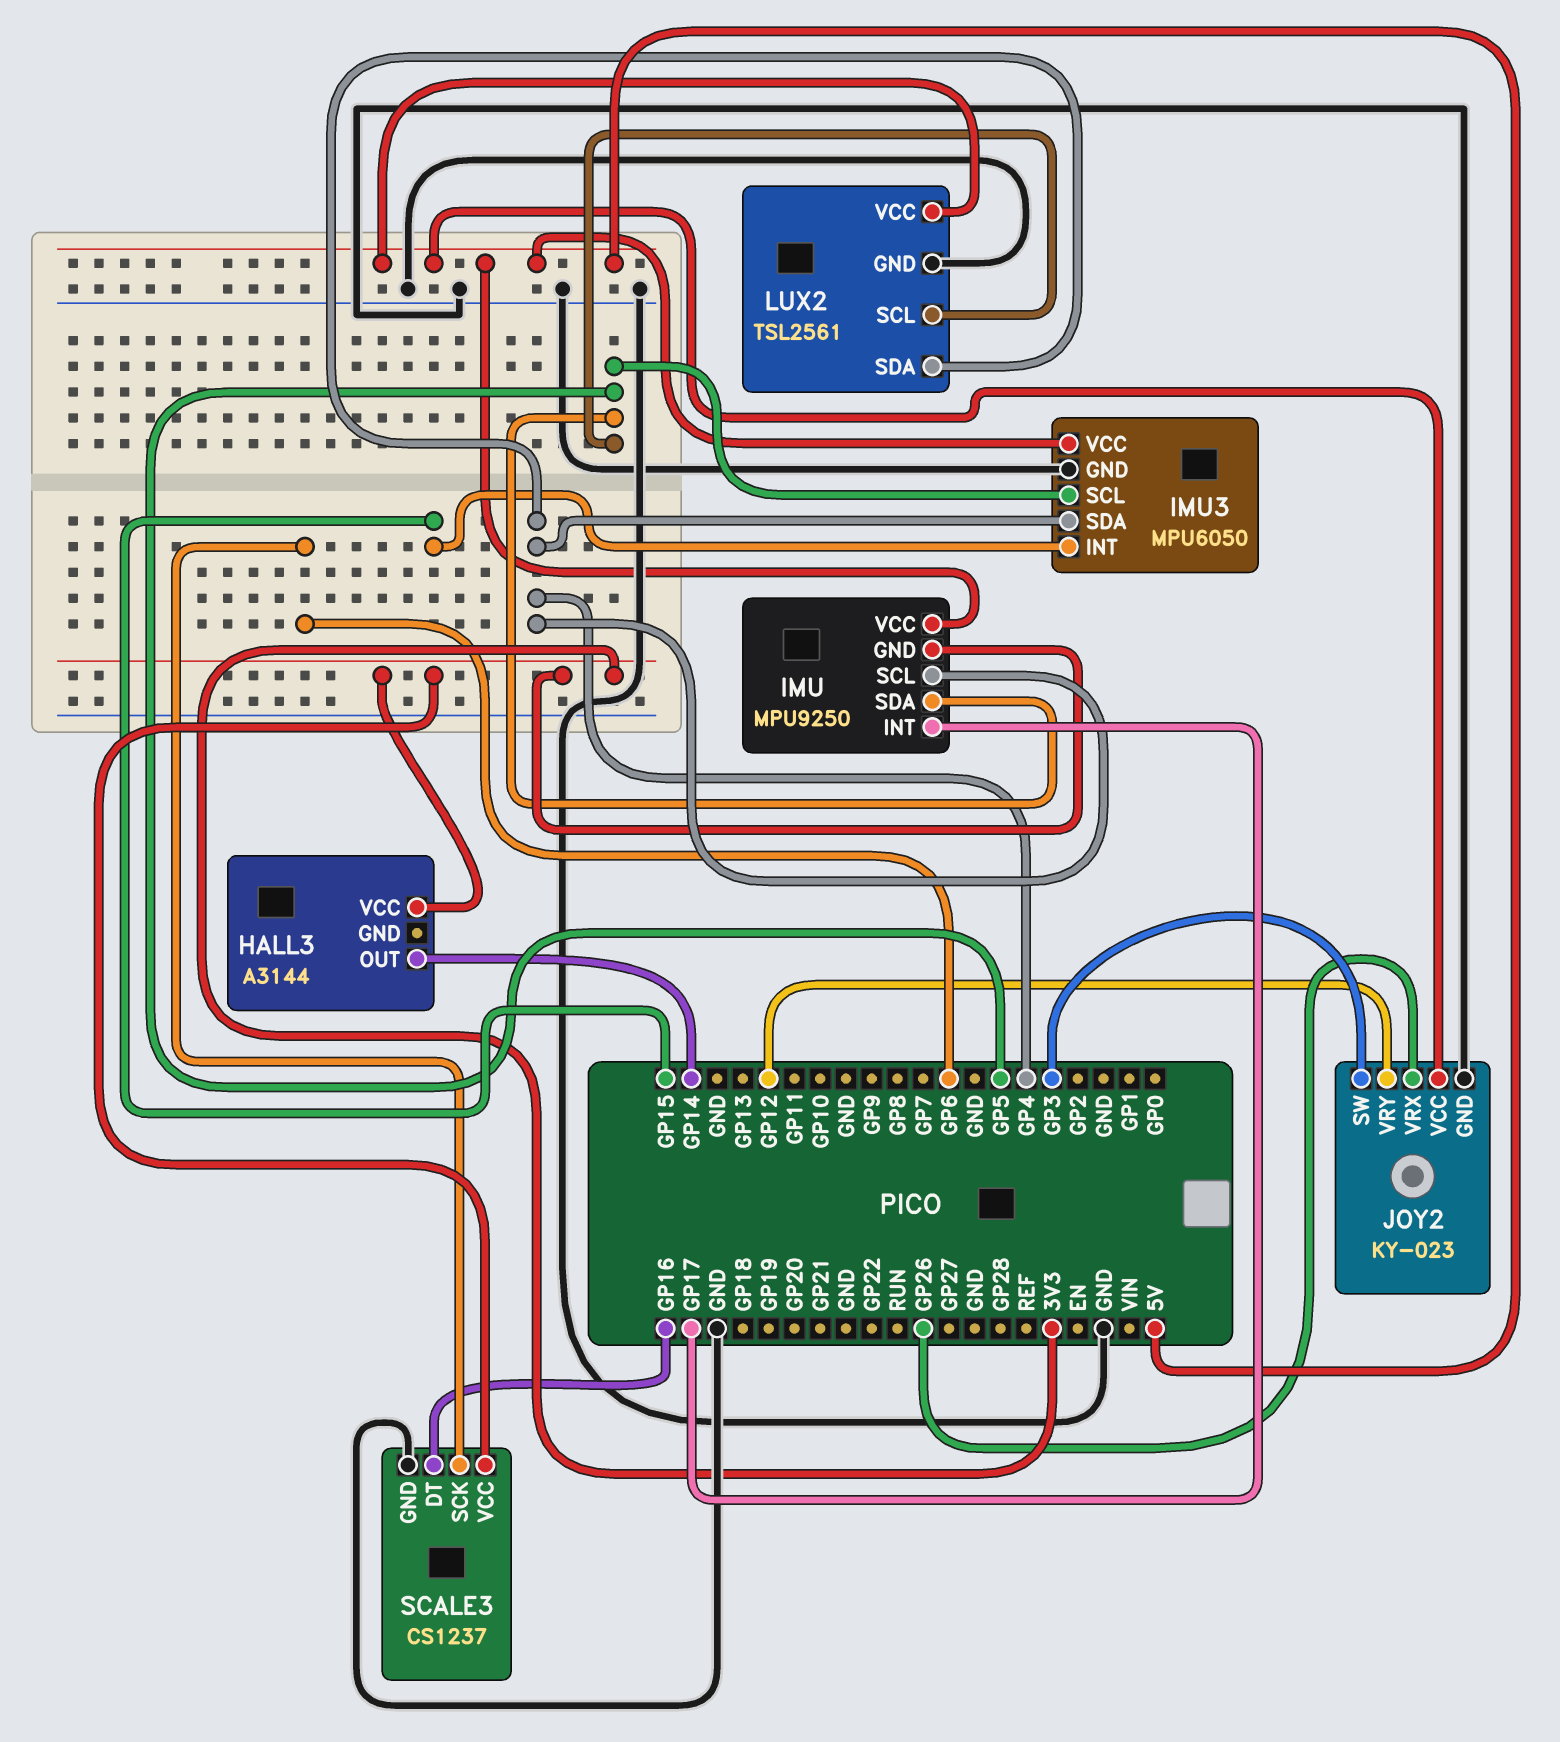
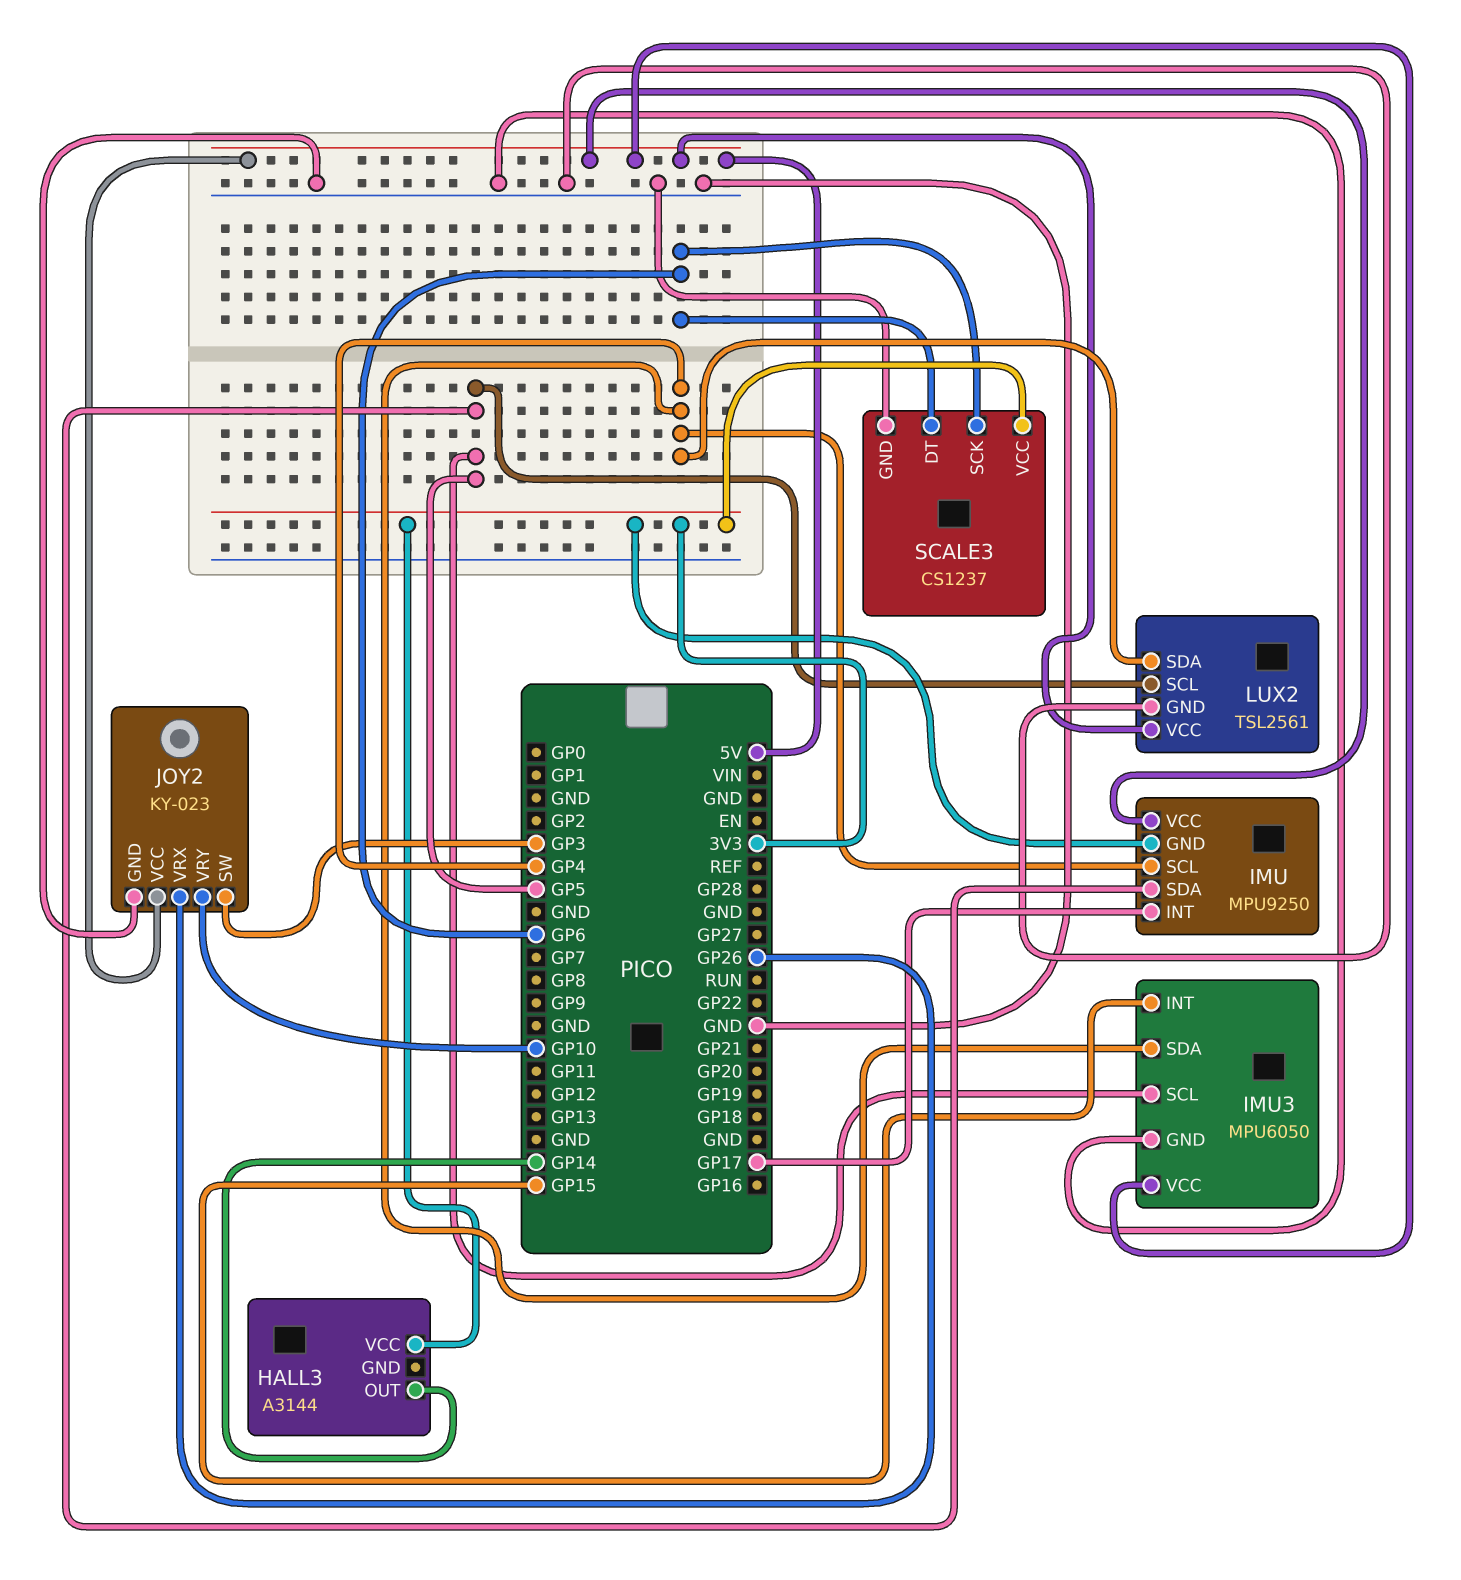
JOY2 pin VRY: GP12 -> GP10
SCALE3 pin DT: GP16 -> GP6

